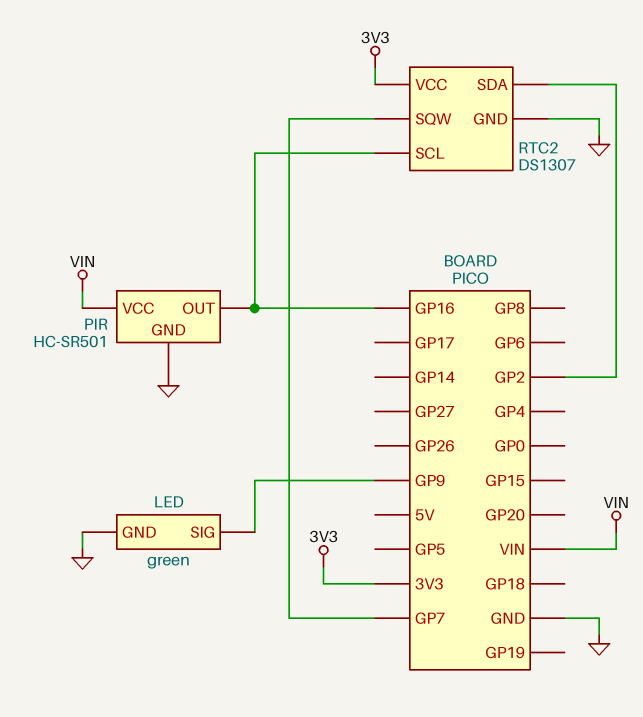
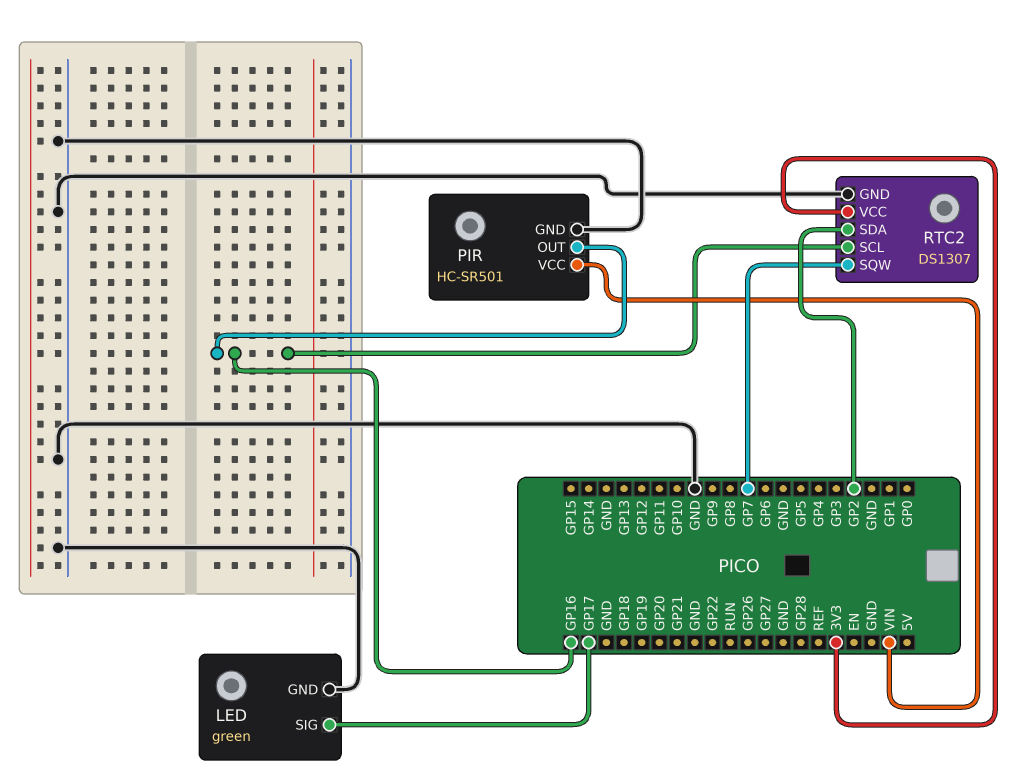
LED pin SIG: GP9 -> GP17

